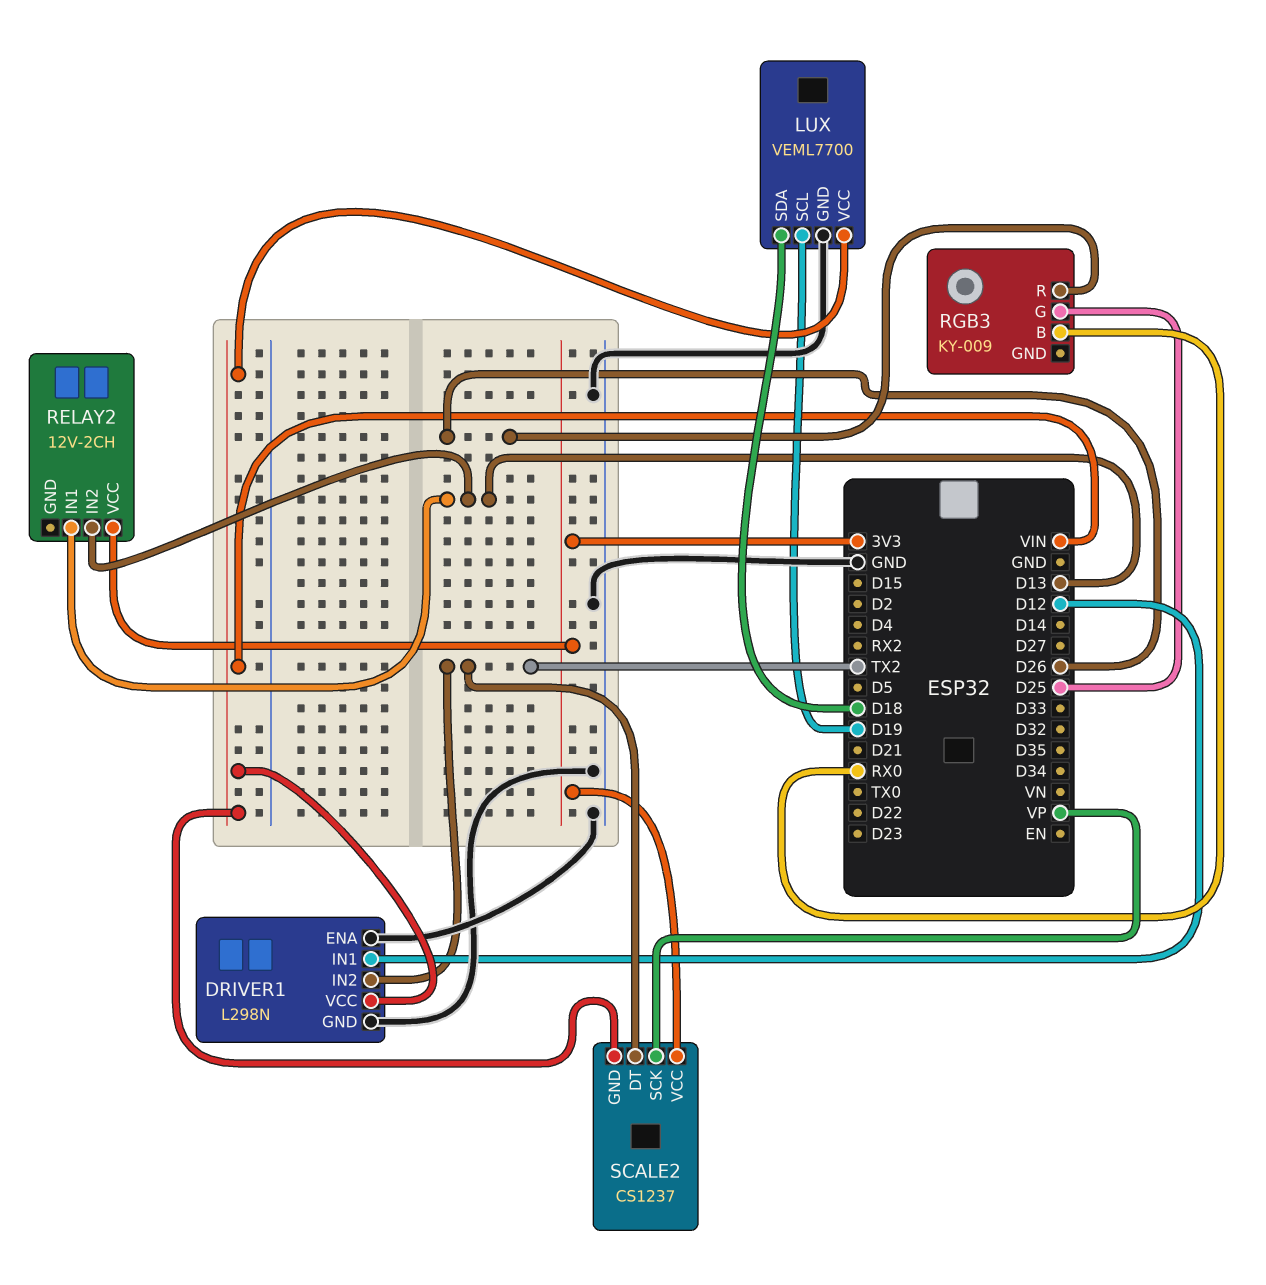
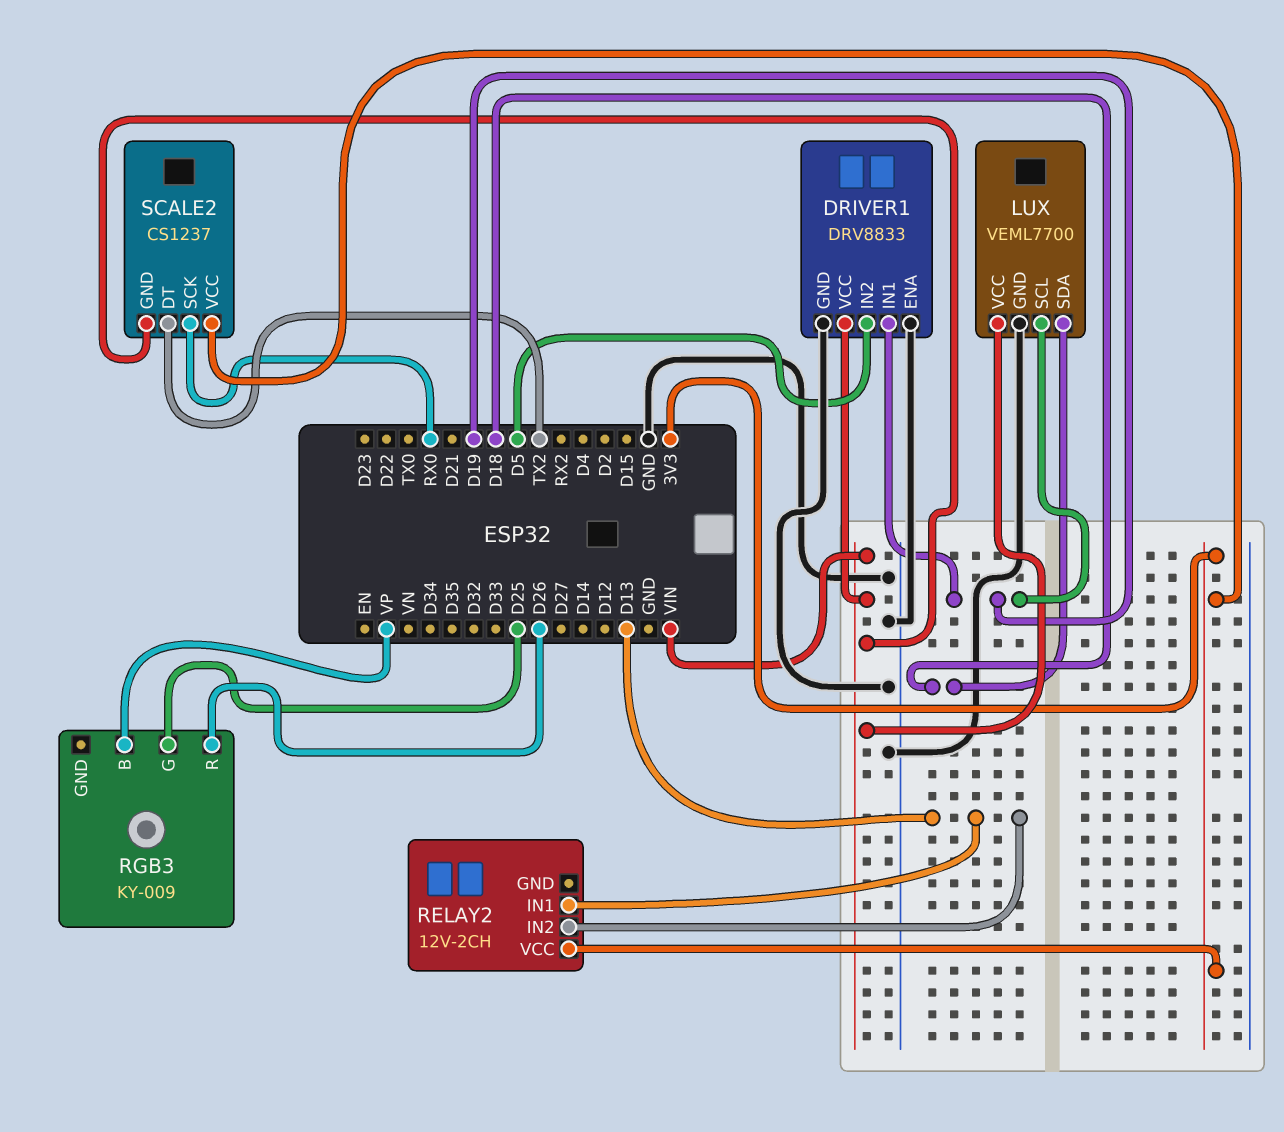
DRIVER1: L298N -> DRV8833
DRIVER1 pin IN1: D12 -> D19
DRIVER1 pin IN2: TX2 -> D5
RGB3 pin B: RX0 -> VP
SCALE2 pin SCK: VP -> RX0

